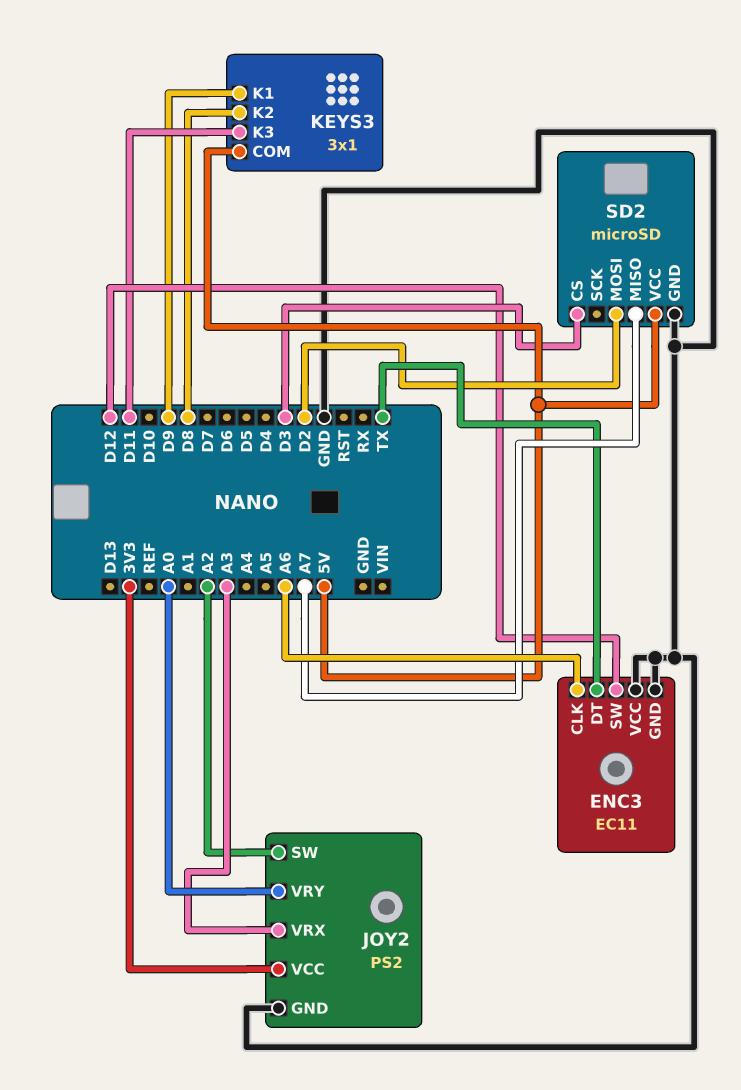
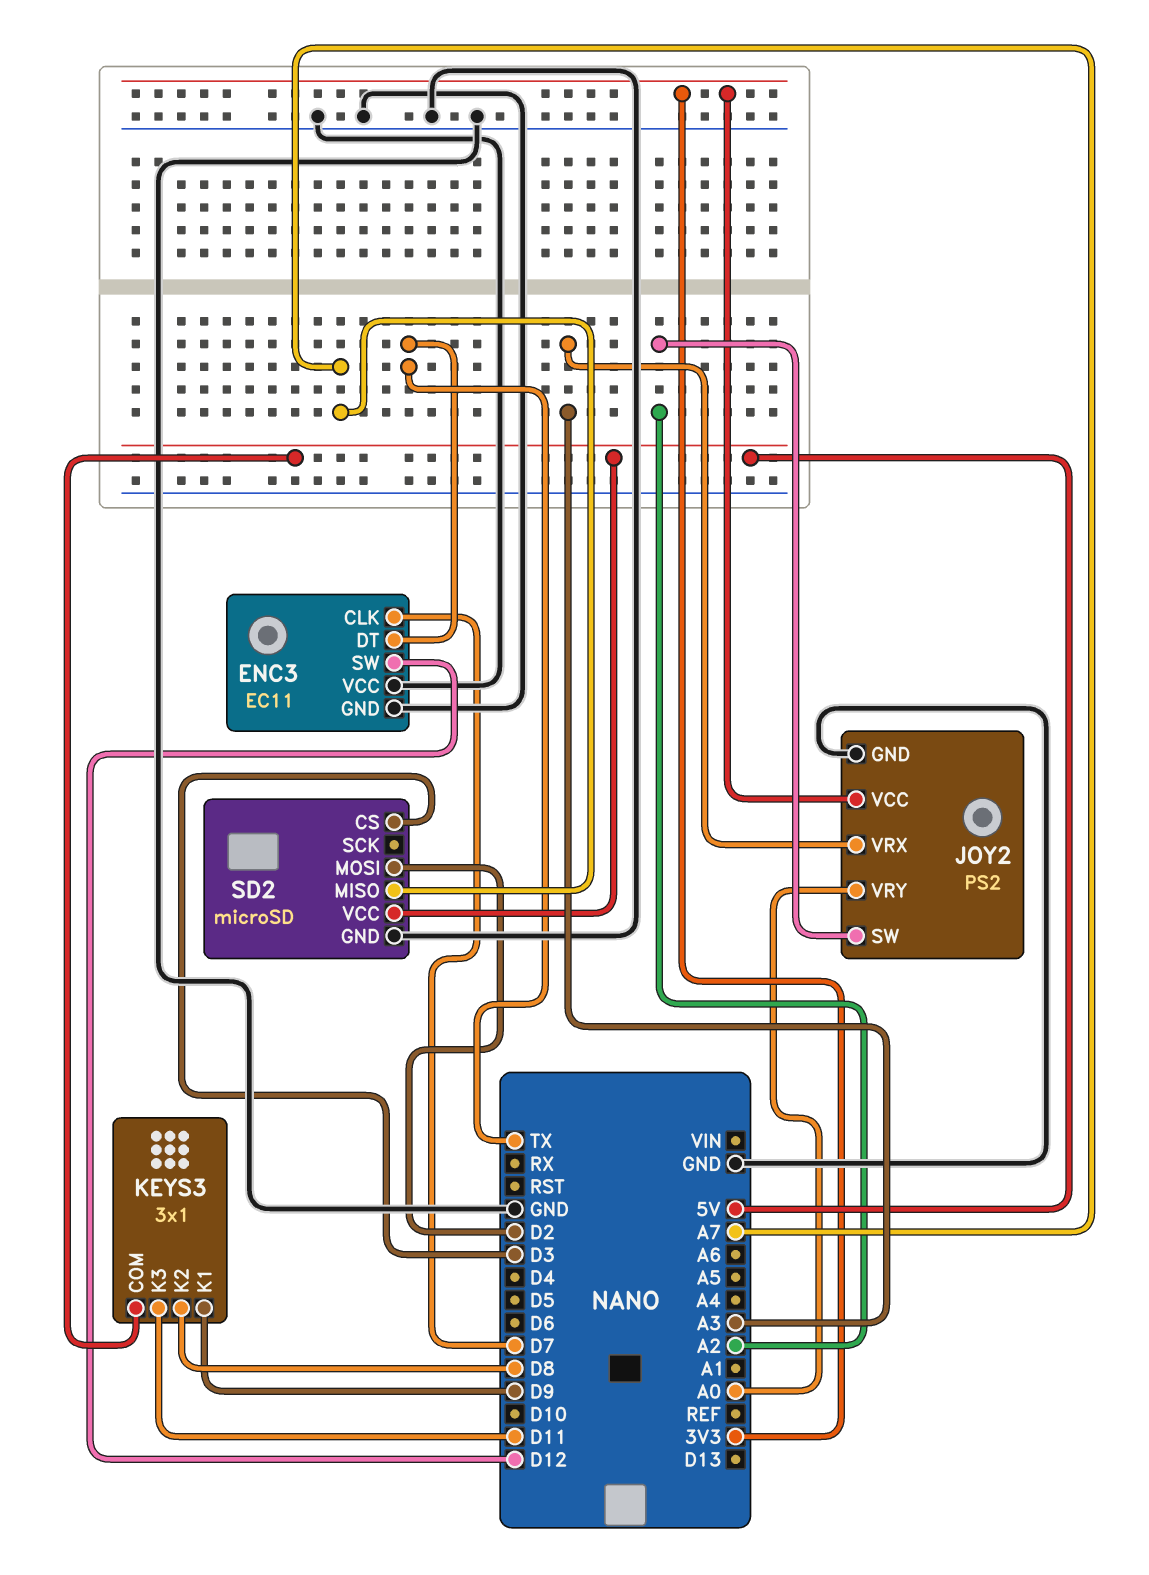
ENC3 pin CLK: A6 -> D7

